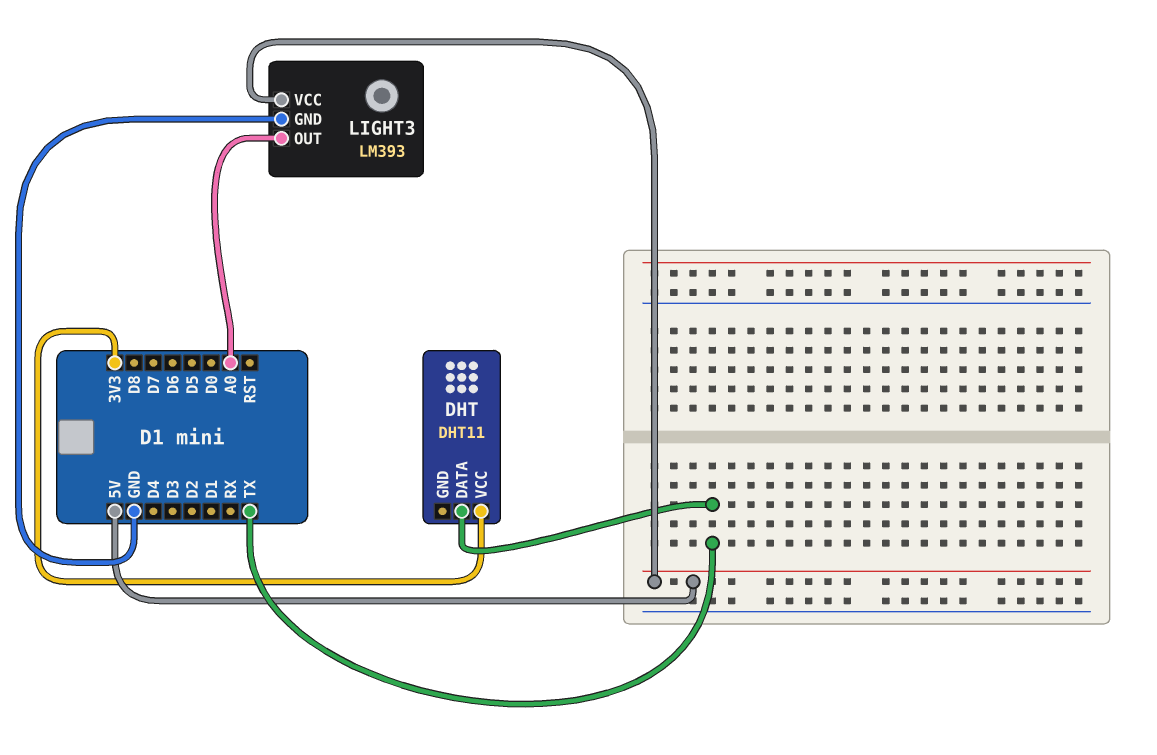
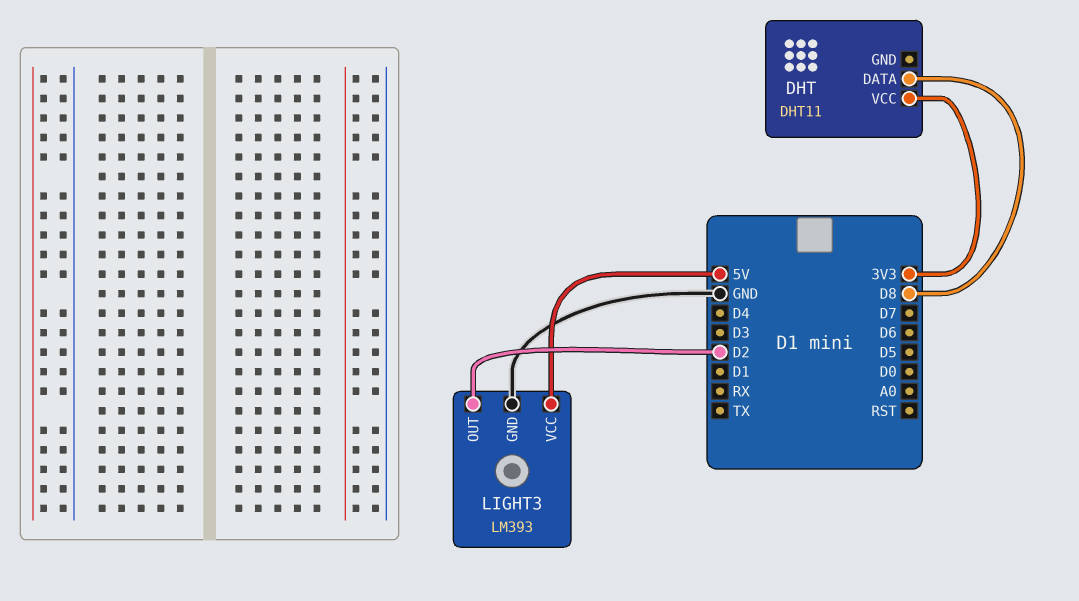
DHT pin DATA: TX -> D8
LIGHT3 pin OUT: A0 -> D2

